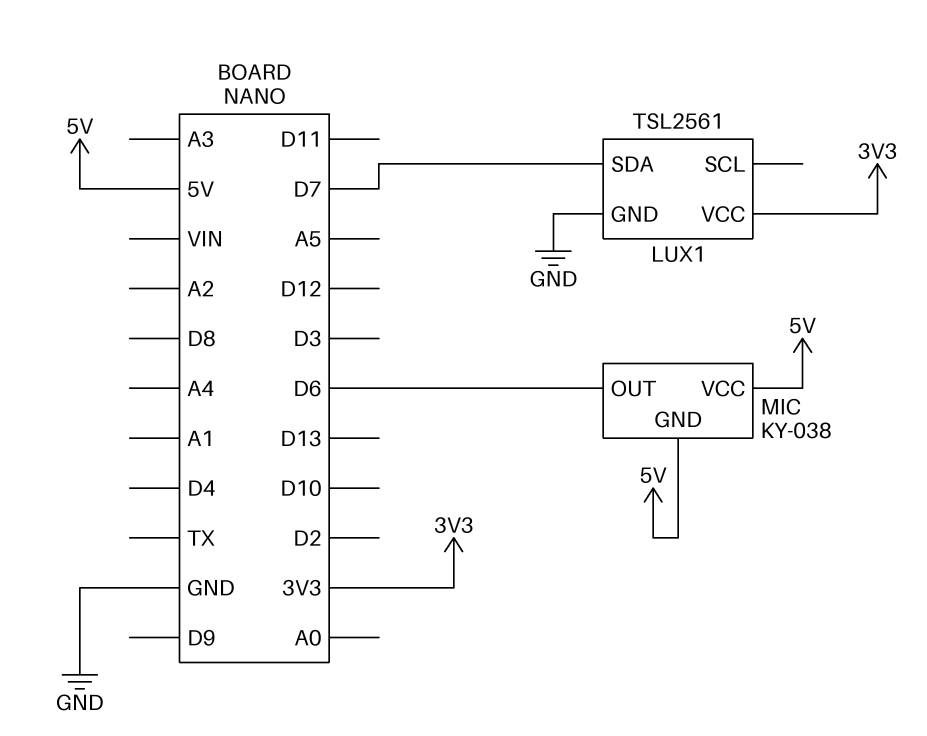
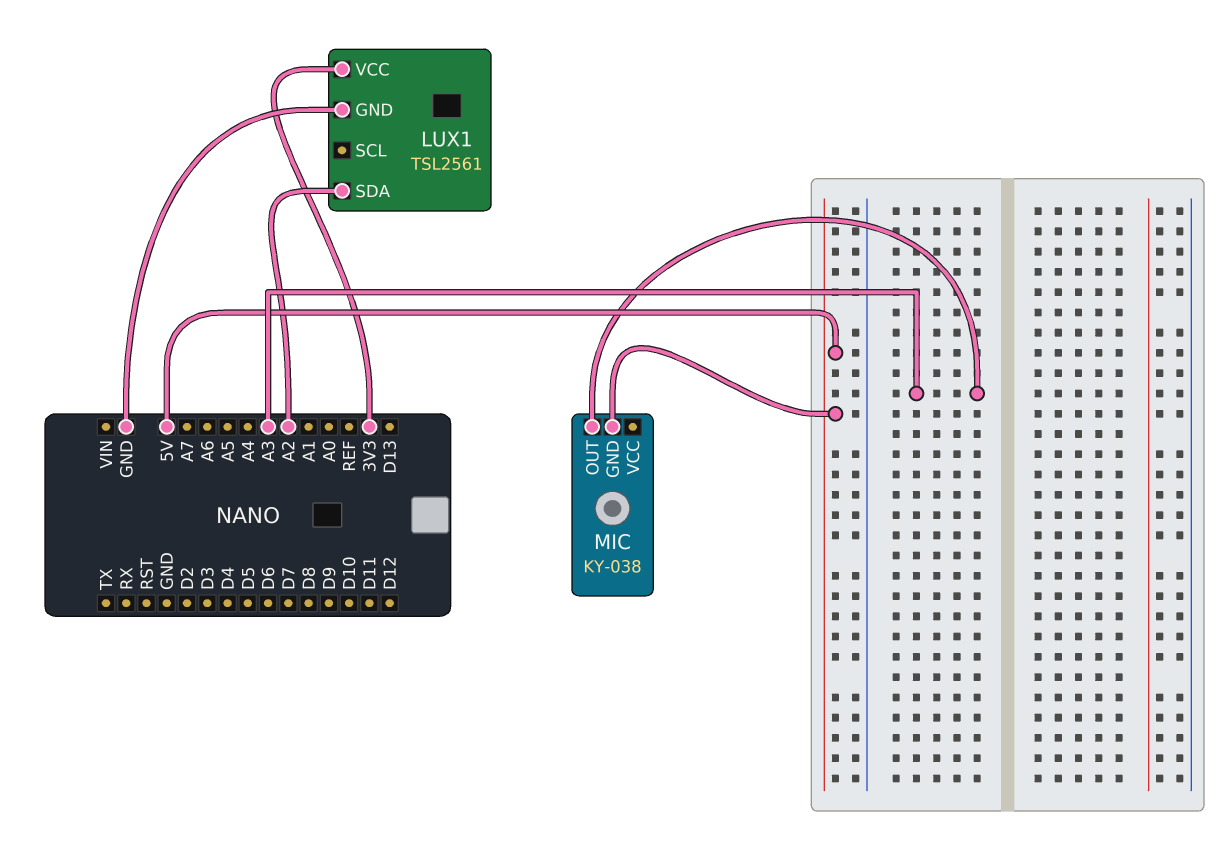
LUX1 pin SDA: D7 -> A2
MIC pin OUT: D6 -> A3
MIC pin VCC: 5V -> none

